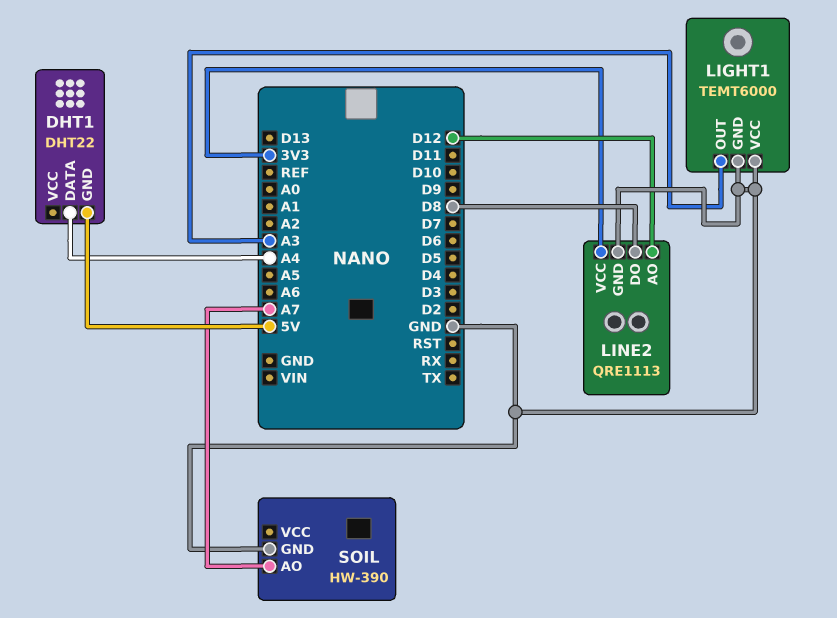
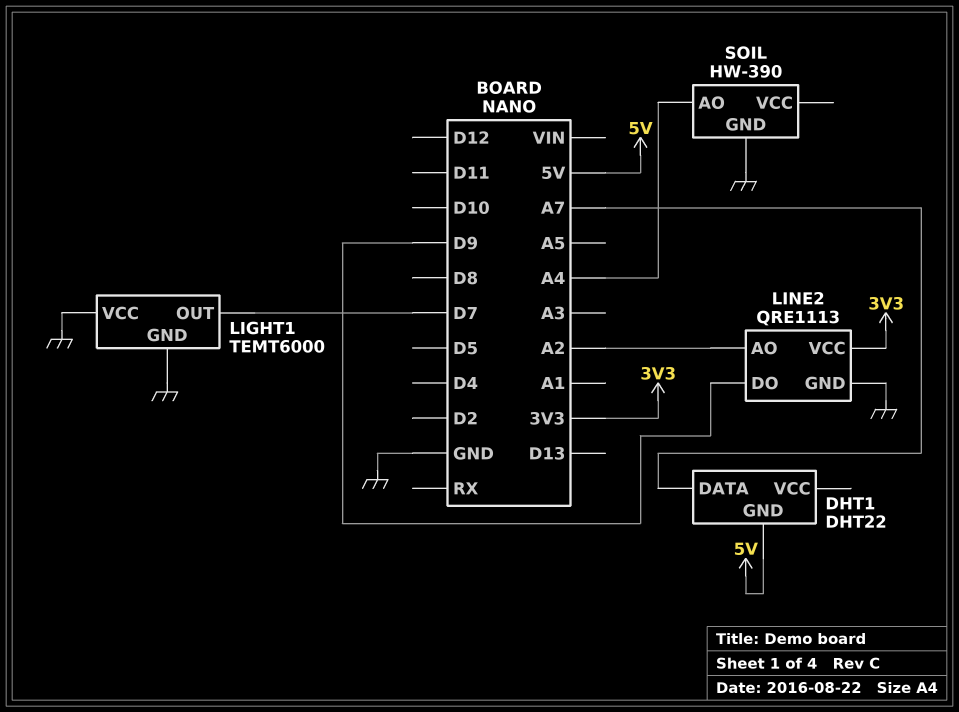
DHT1 pin DATA: A4 -> A7
LIGHT1 pin OUT: A3 -> D7
LINE2 pin AO: D12 -> A2
LINE2 pin DO: D8 -> D9
SOIL pin AO: A7 -> A4

